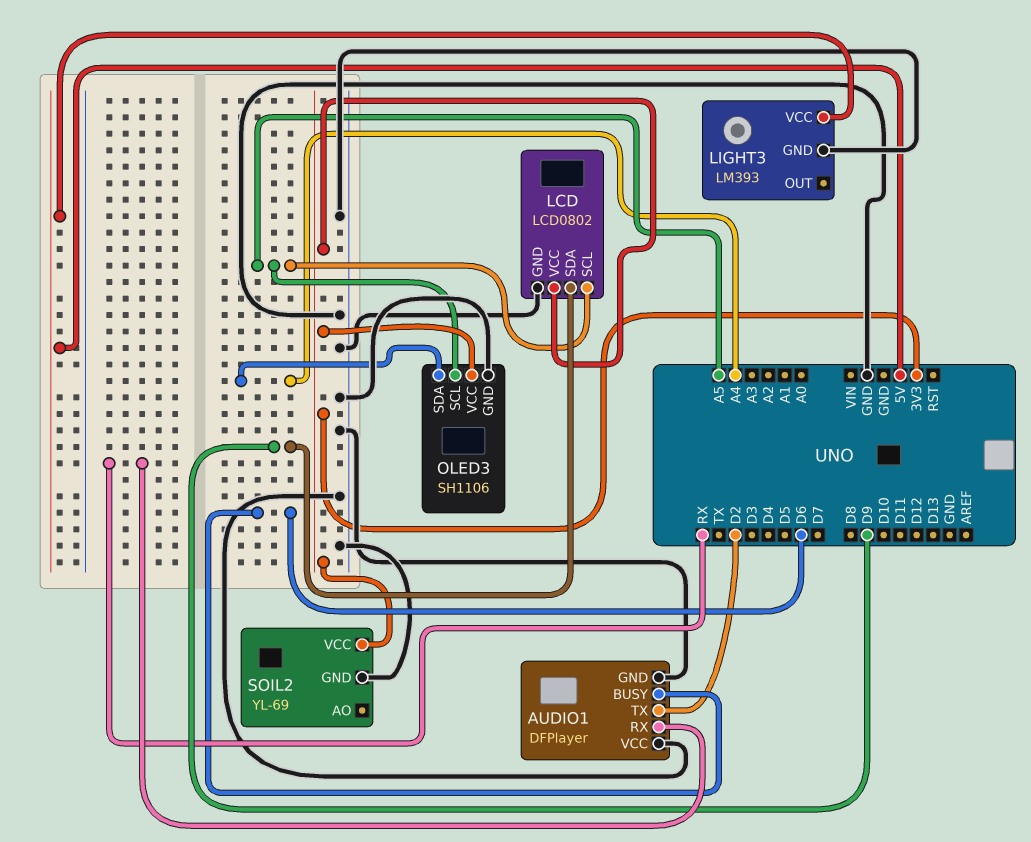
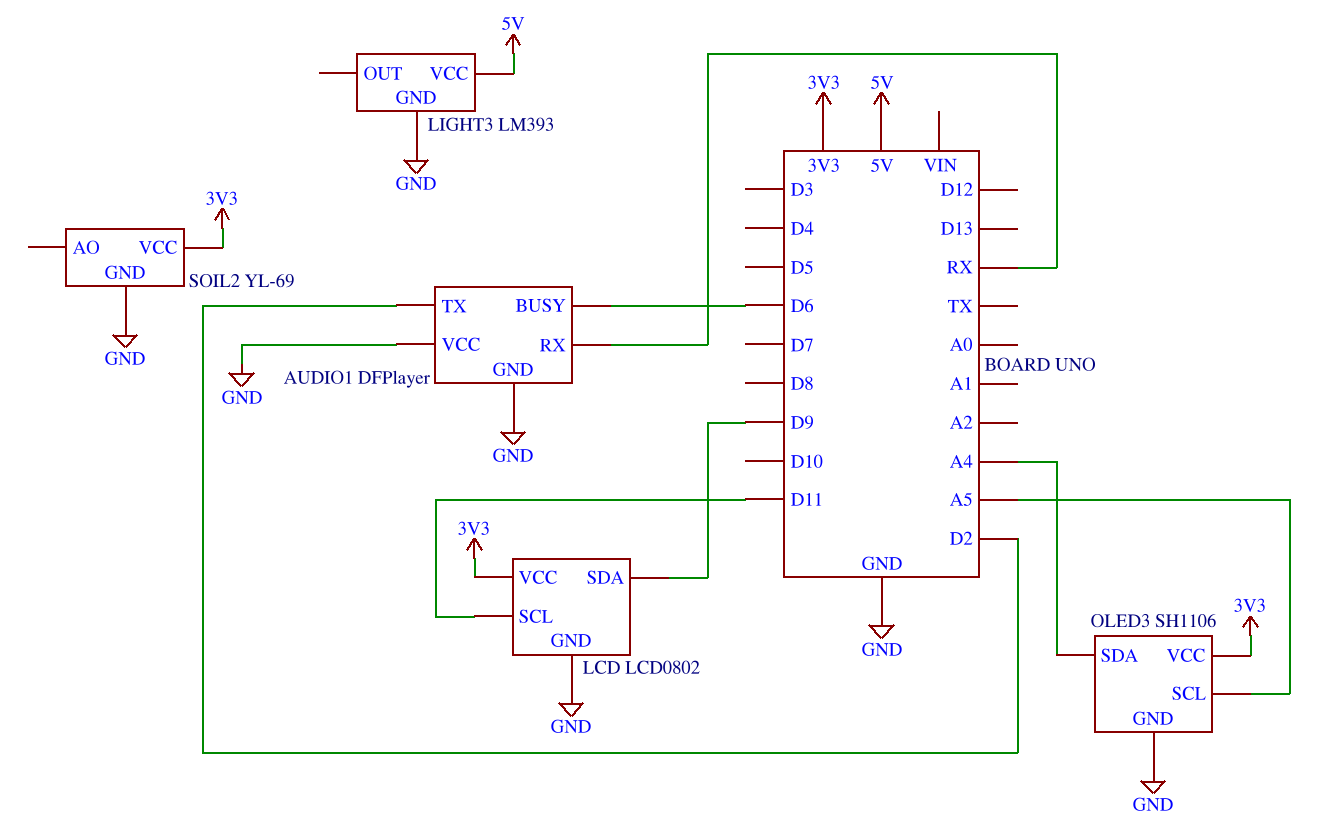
LCD pin SCL: A5 -> D11

